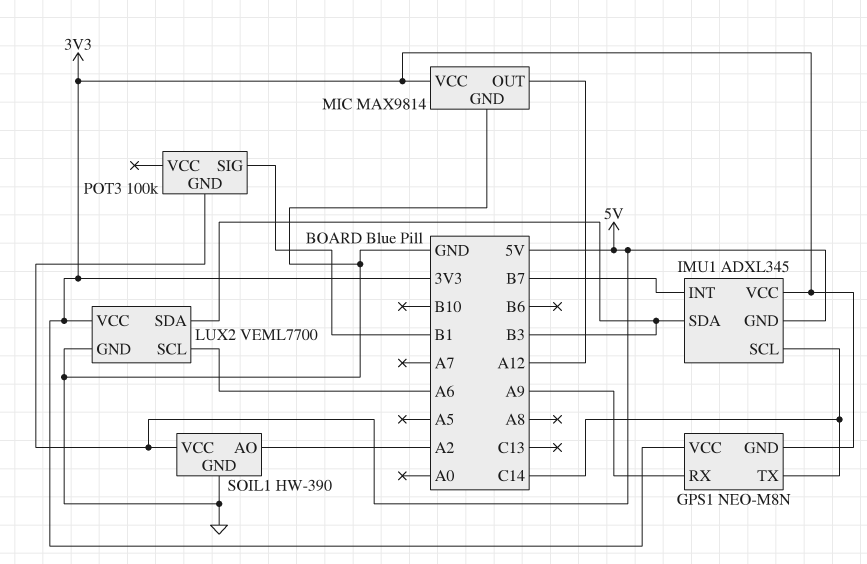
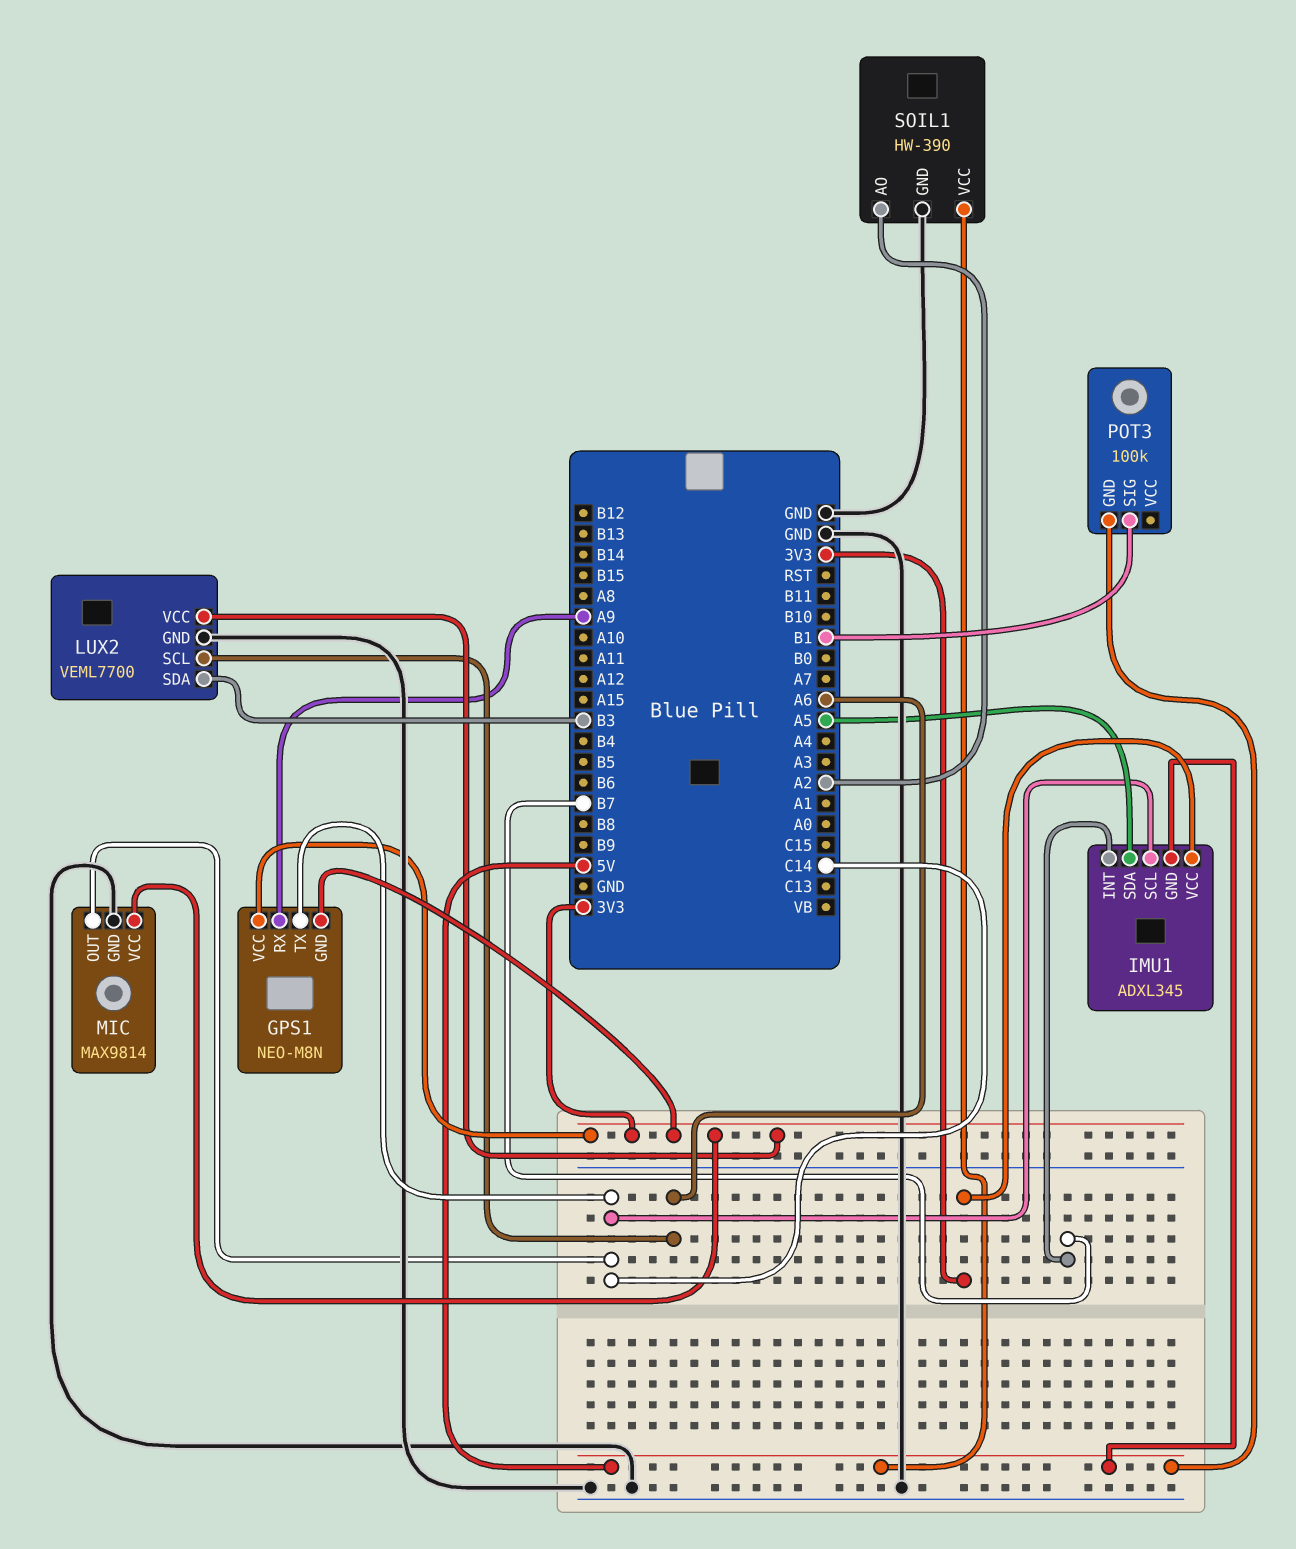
IMU1 pin SDA: B3 -> A5
MIC pin OUT: A12 -> C14

